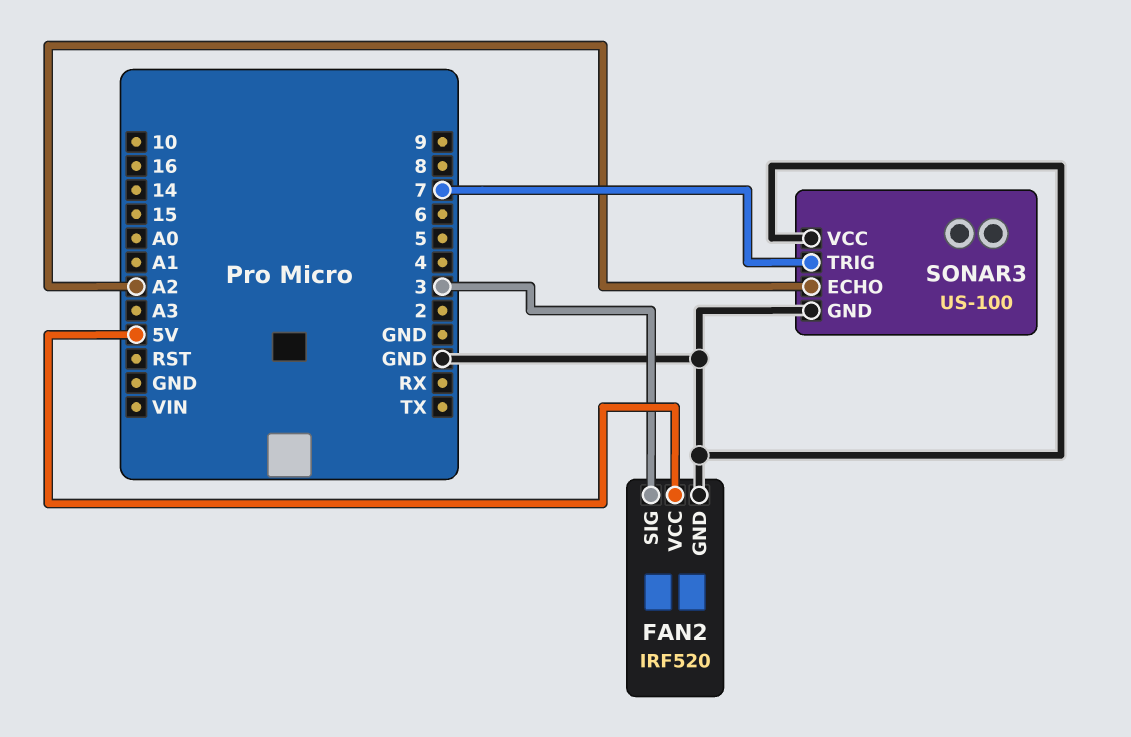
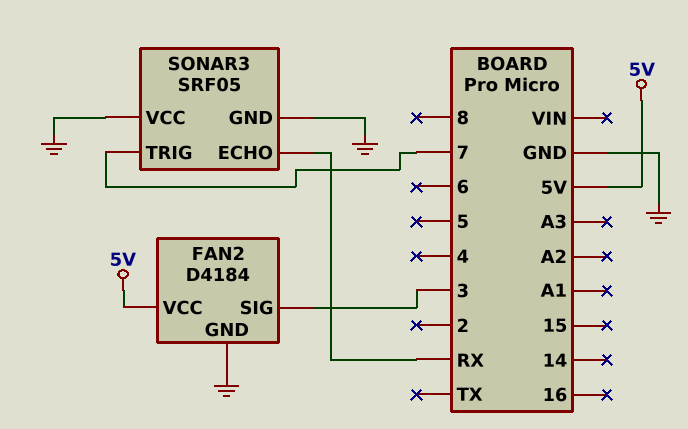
FAN2: IRF520 -> D4184
SONAR3: US-100 -> SRF05
SONAR3 pin ECHO: A2 -> RX

